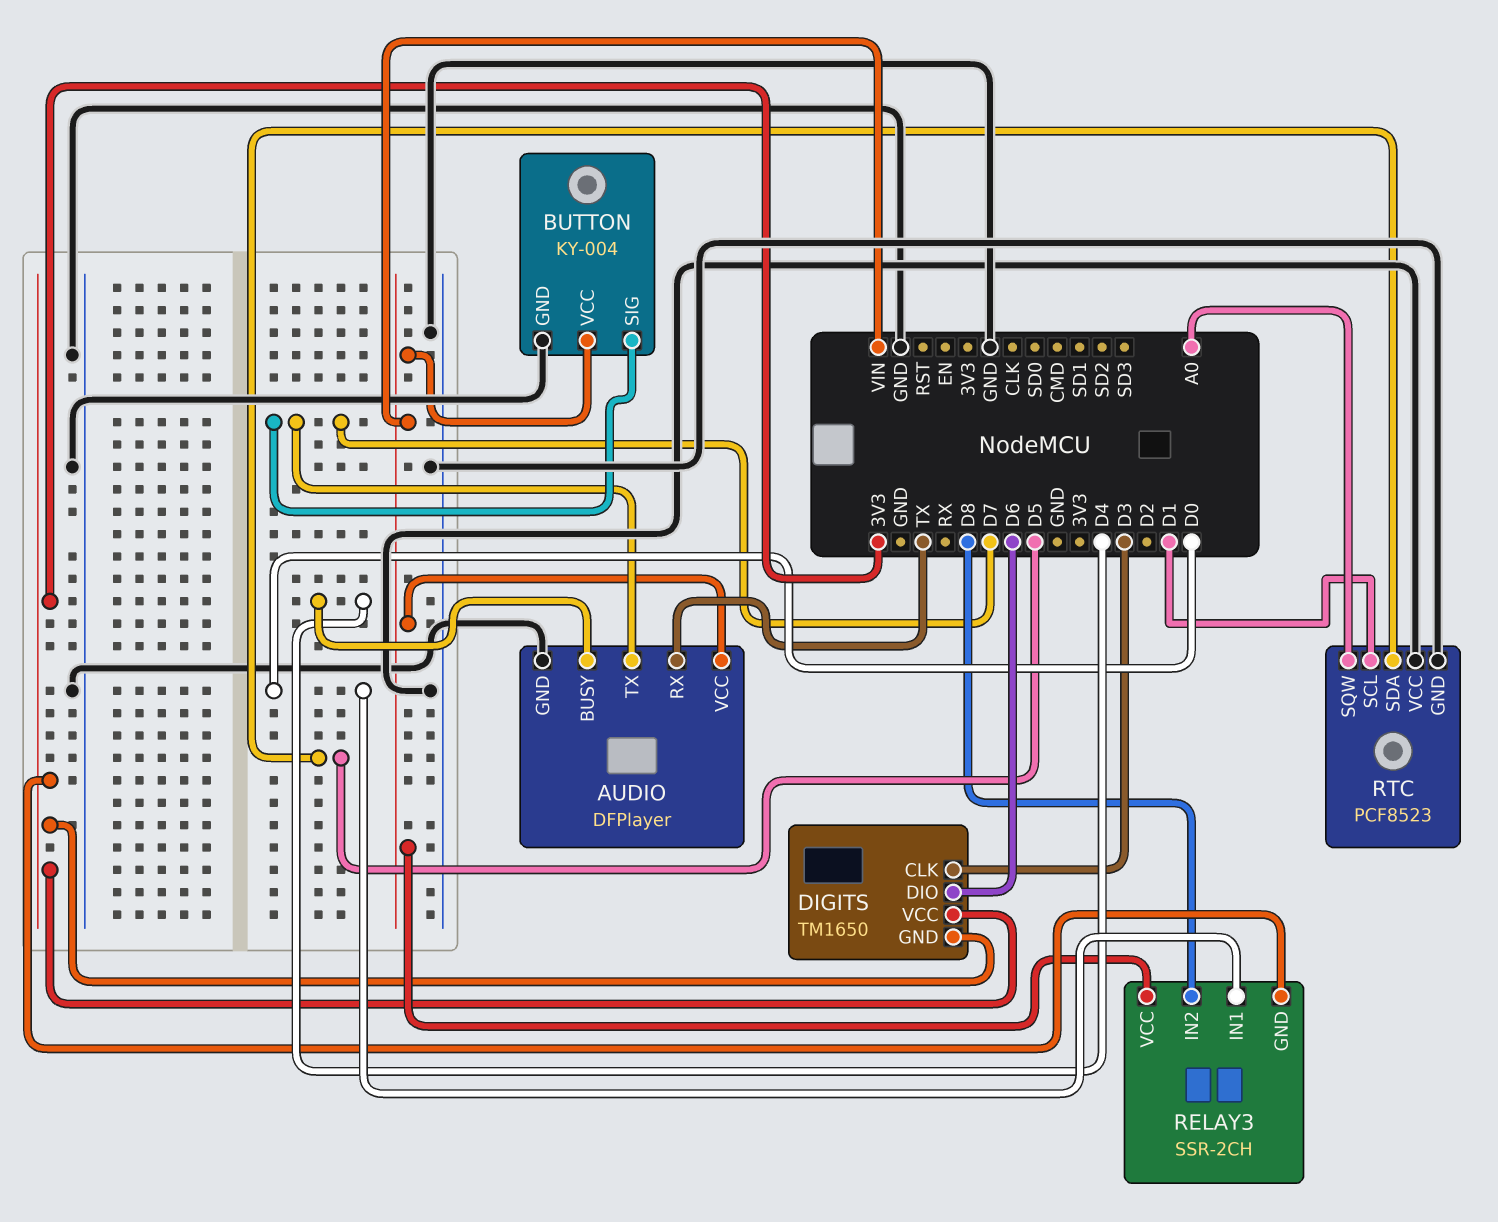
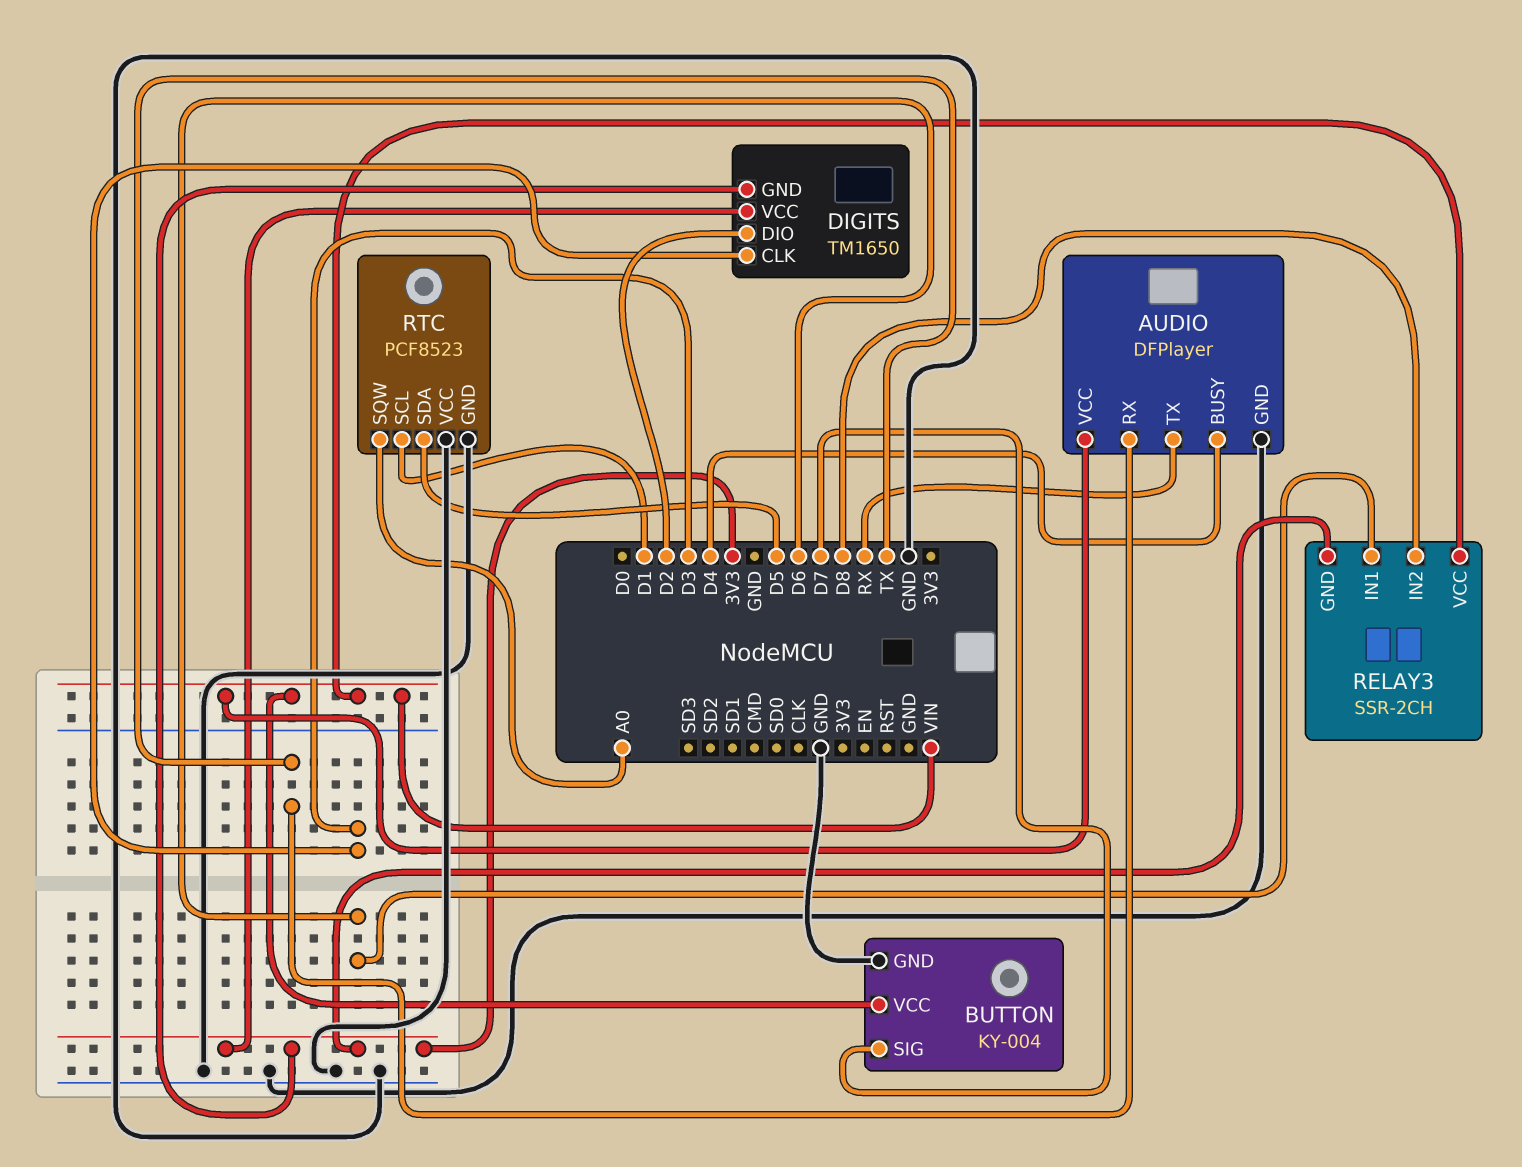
AUDIO pin TX: D7 -> RX
DIGITS pin DIO: D6 -> D2
RELAY3 pin IN1: D0 -> D6

